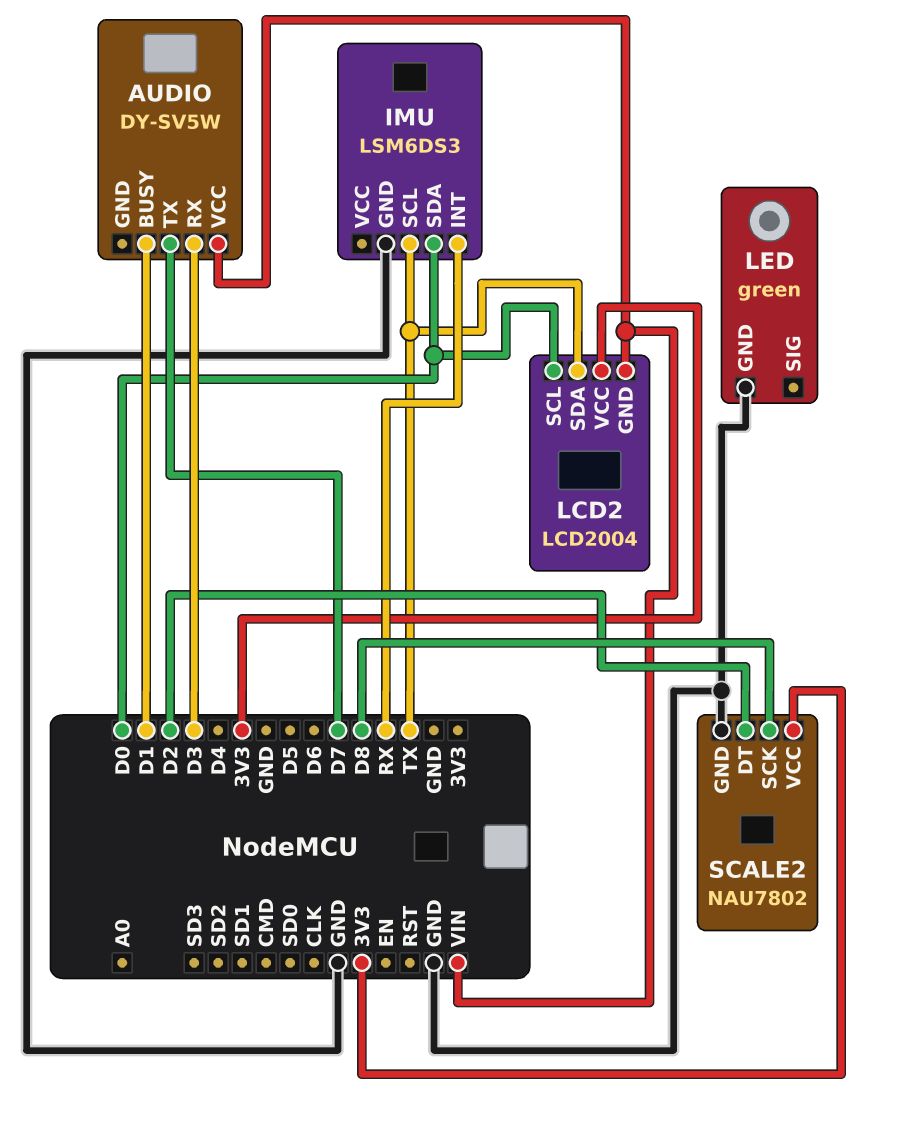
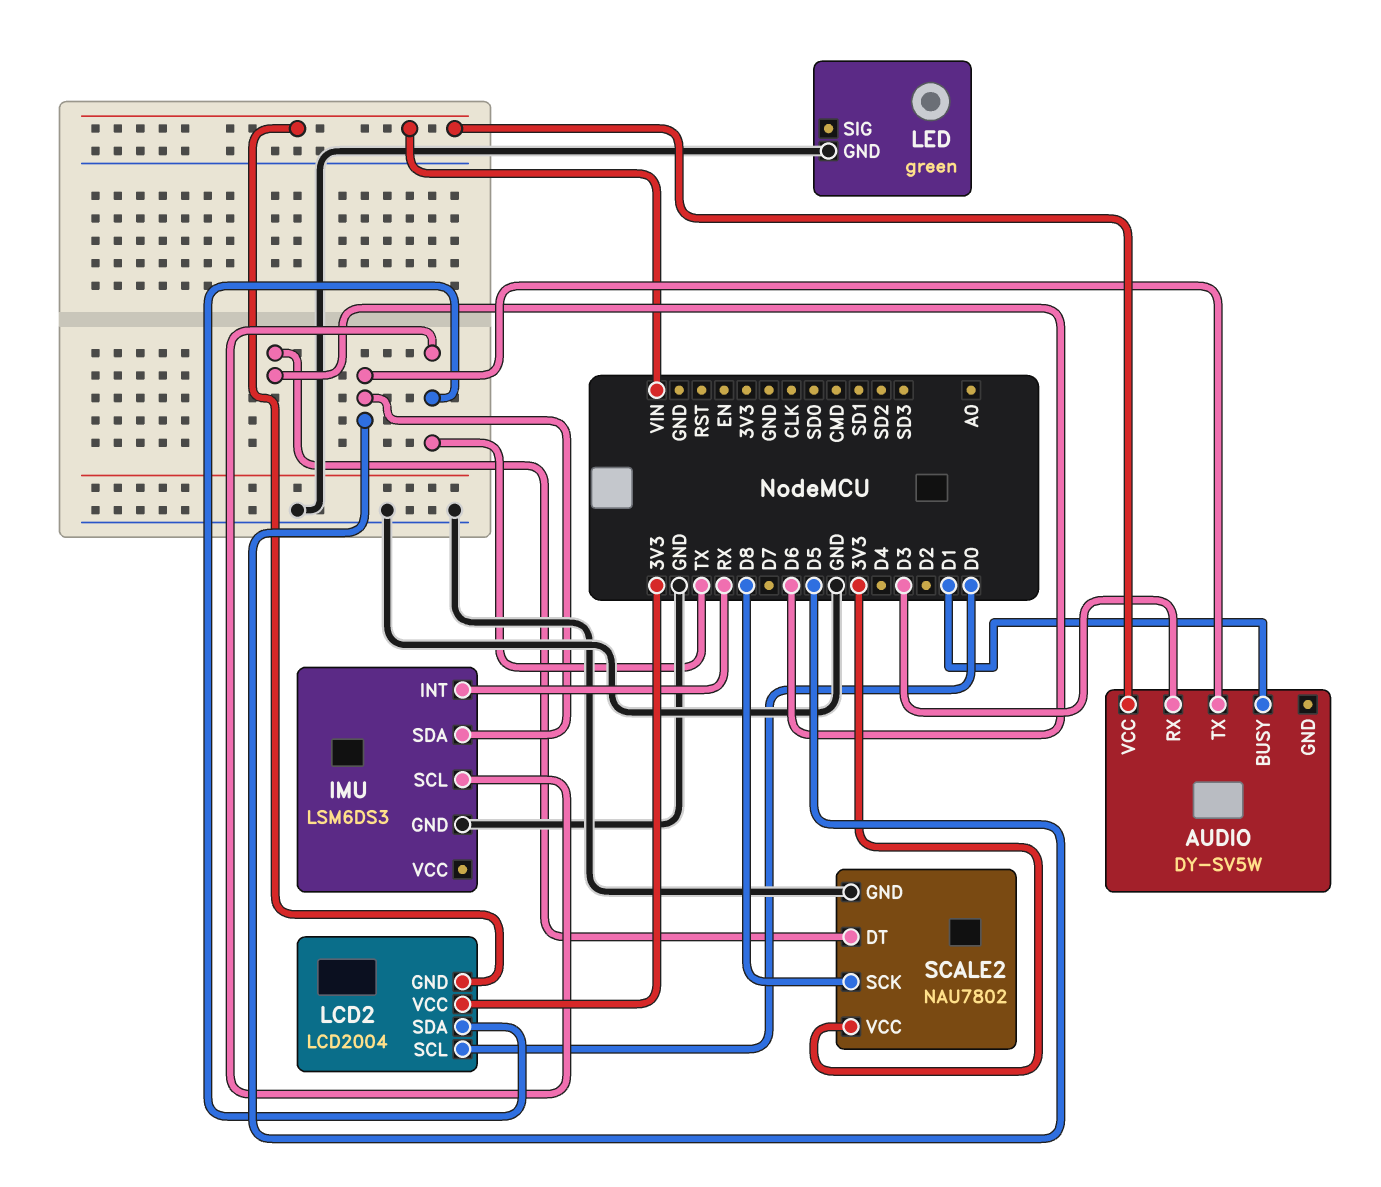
AUDIO pin TX: D7 -> D5
IMU pin SDA: D0 -> D5
SCALE2 pin DT: D2 -> D6

